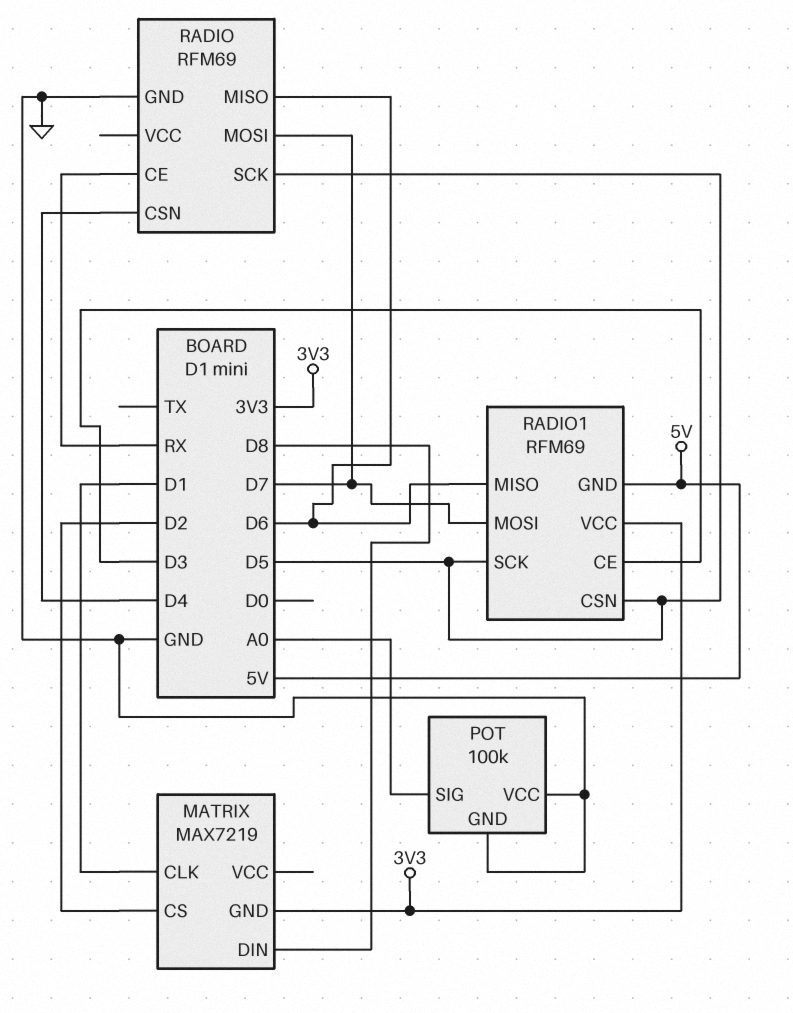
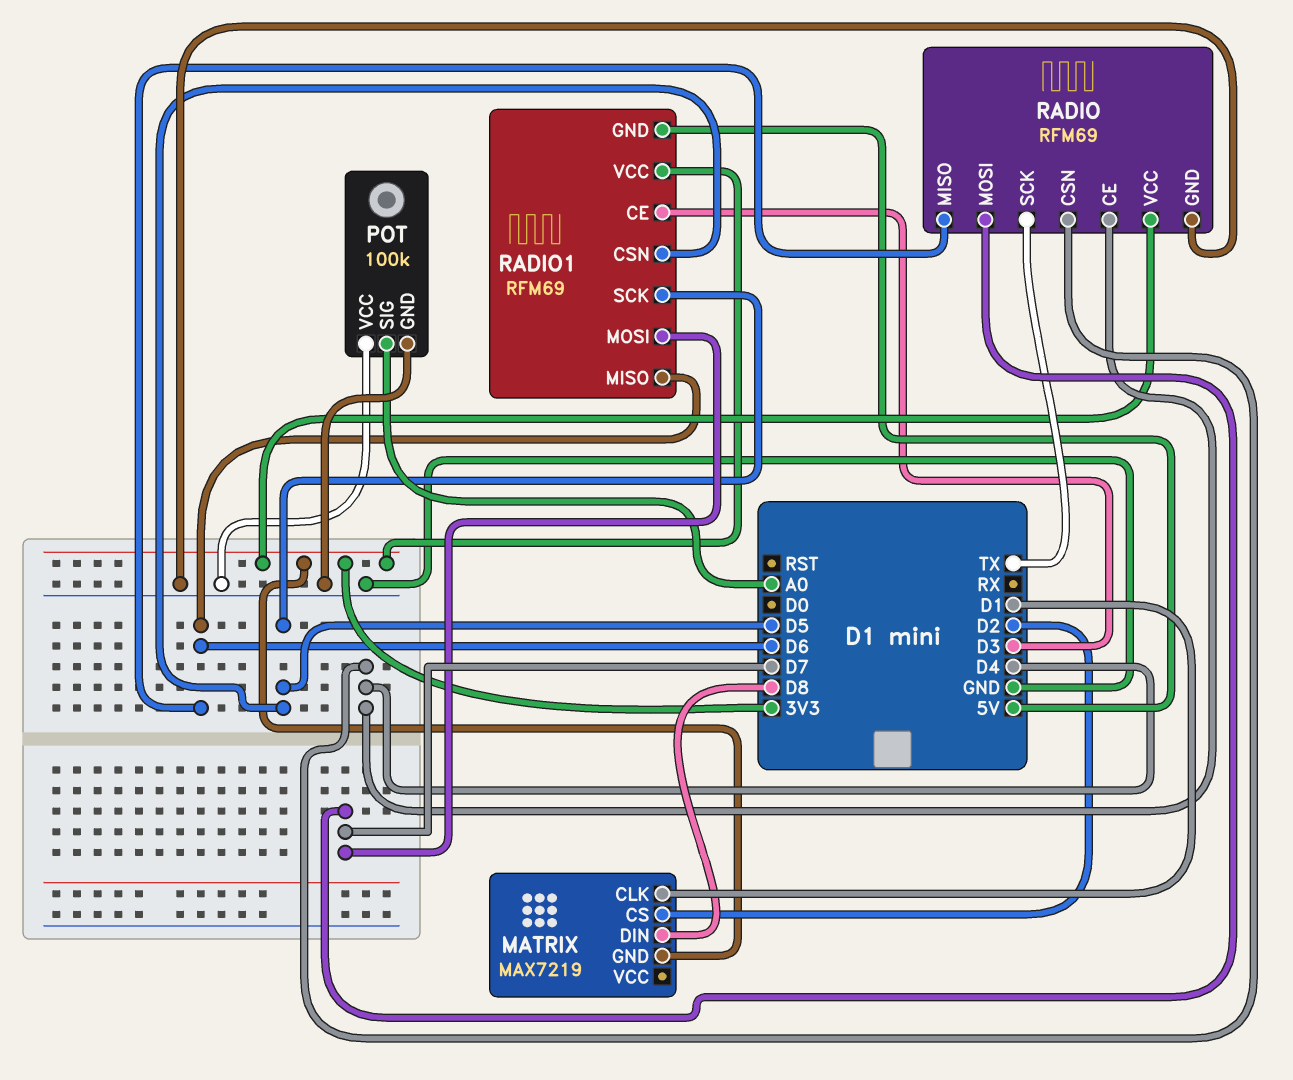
RADIO pin CE: RX -> D4
RADIO pin SCK: D5 -> TX
RADIO pin VCC: none -> 3V3

